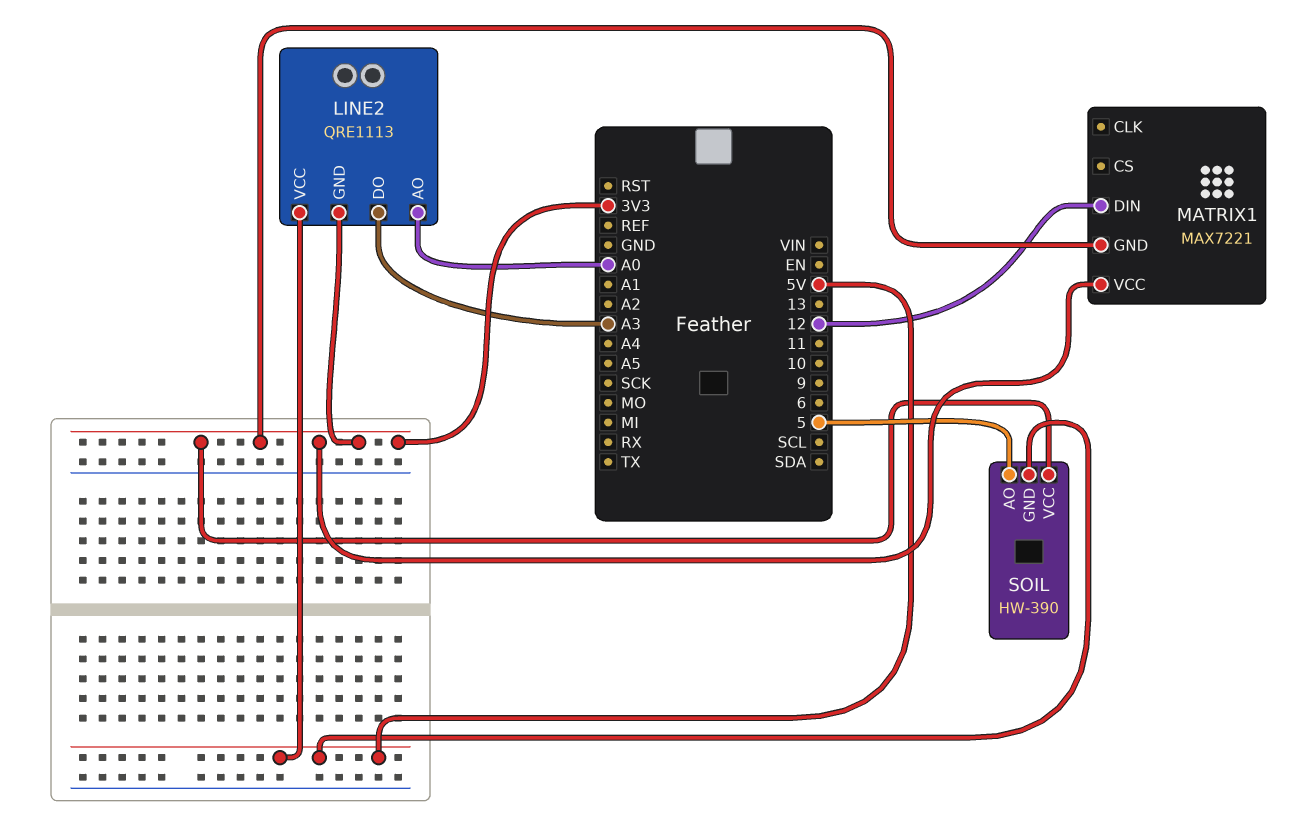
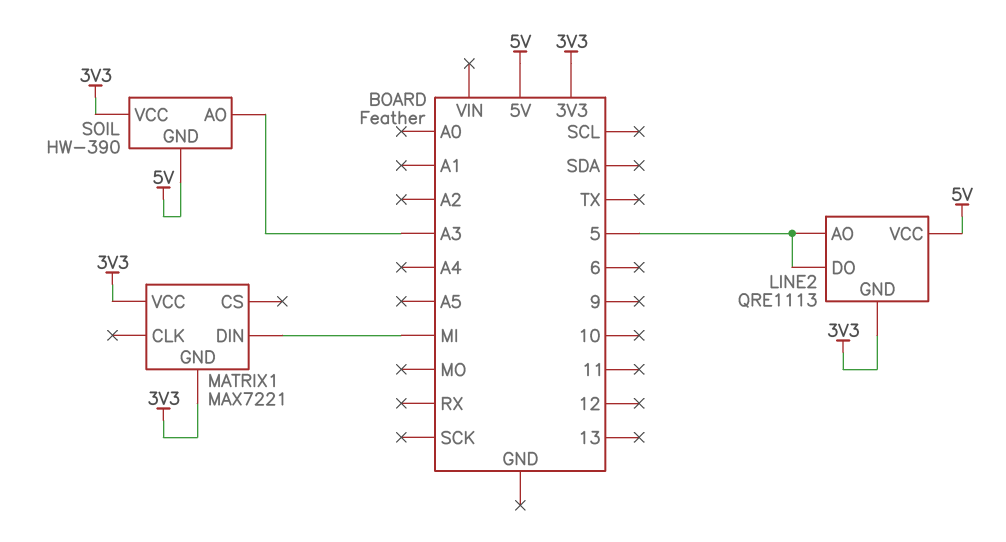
LINE2 pin AO: A0 -> 5
LINE2 pin DO: A3 -> 5
MATRIX1 pin DIN: 12 -> MI
SOIL pin AO: 5 -> A3

